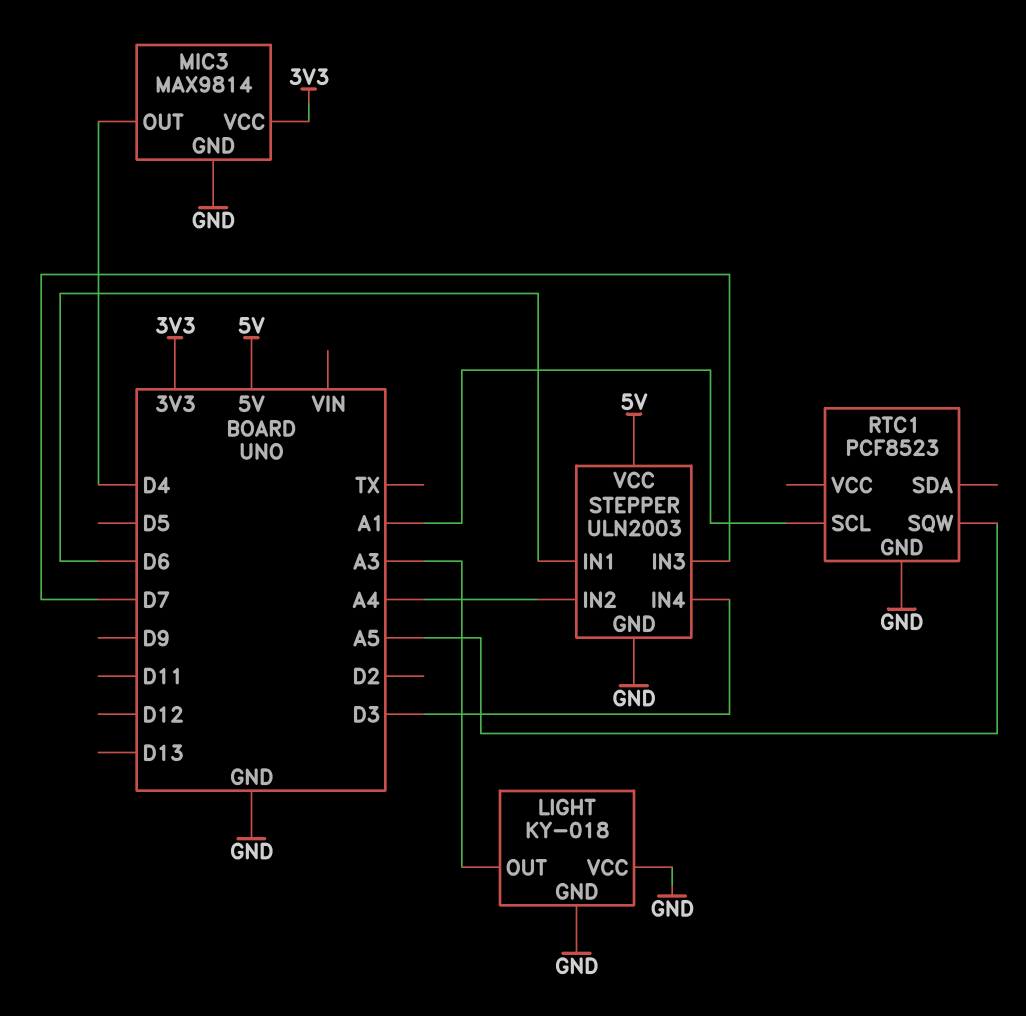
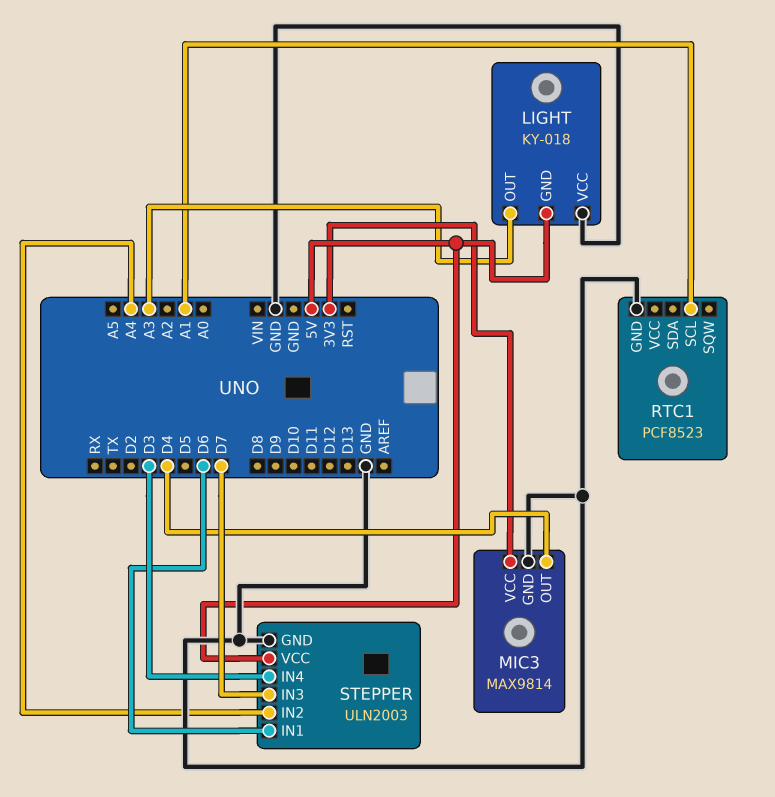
LIGHT pin GND: GND -> 5V
RTC1 pin SQW: A5 -> none

